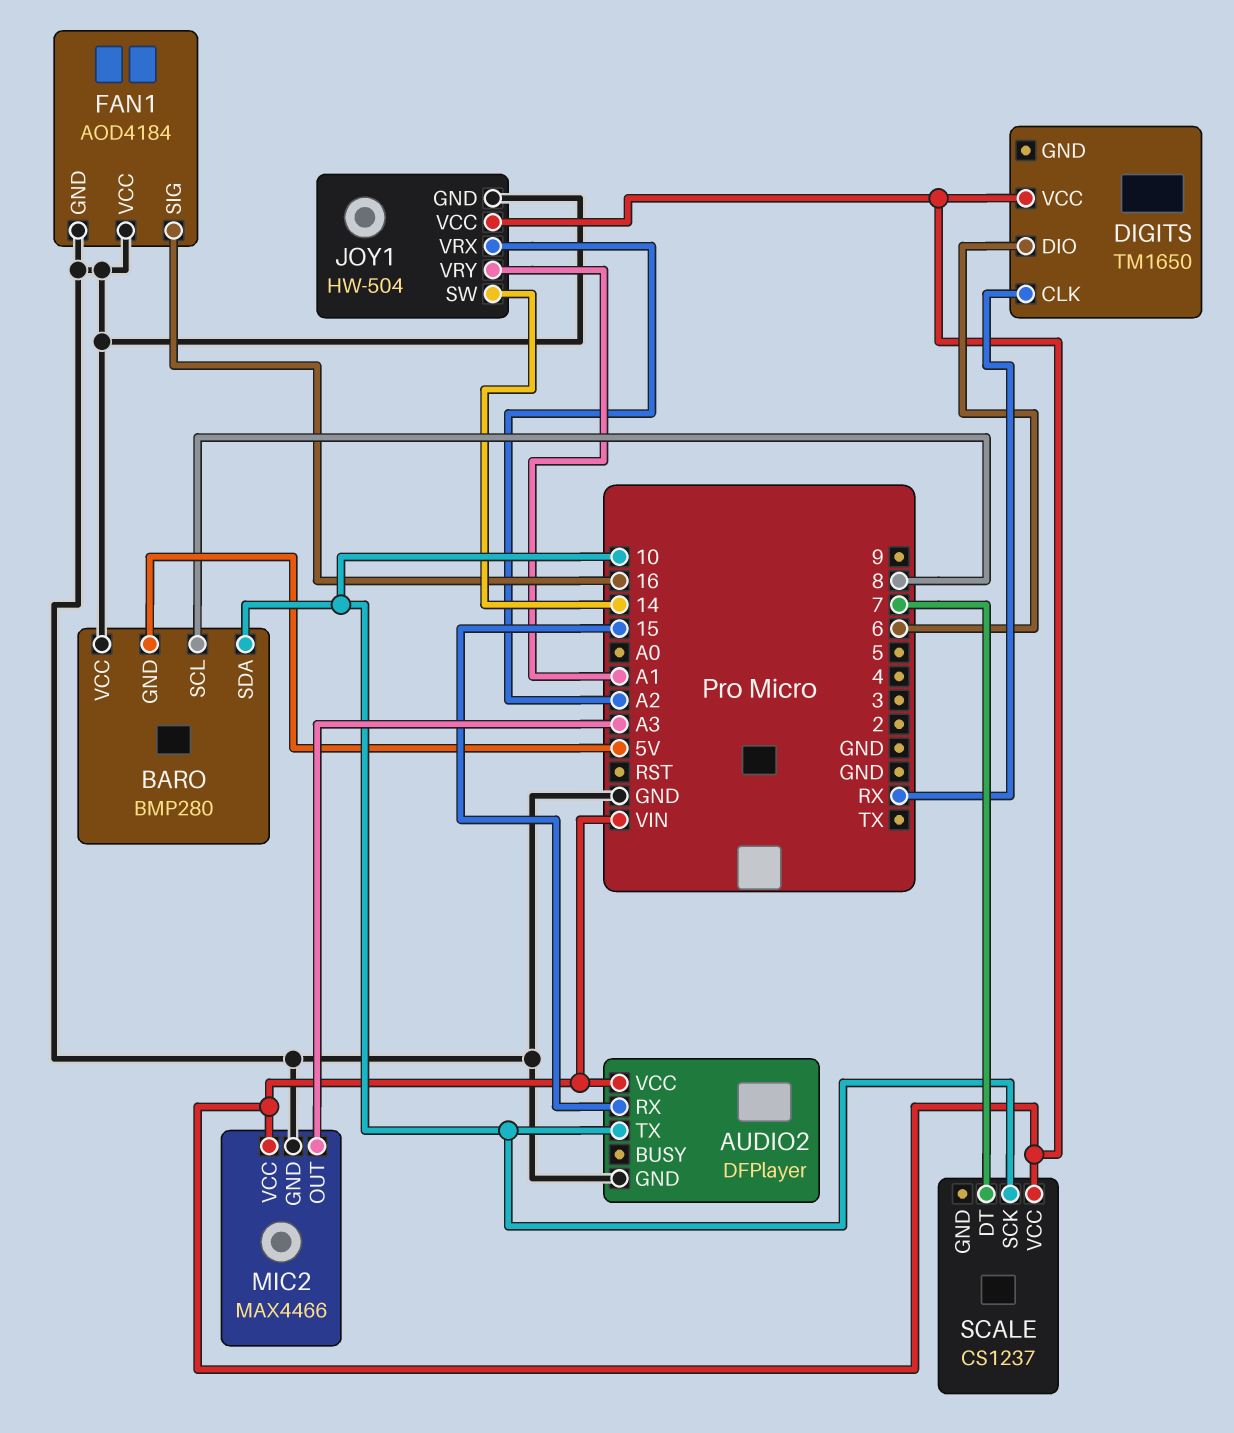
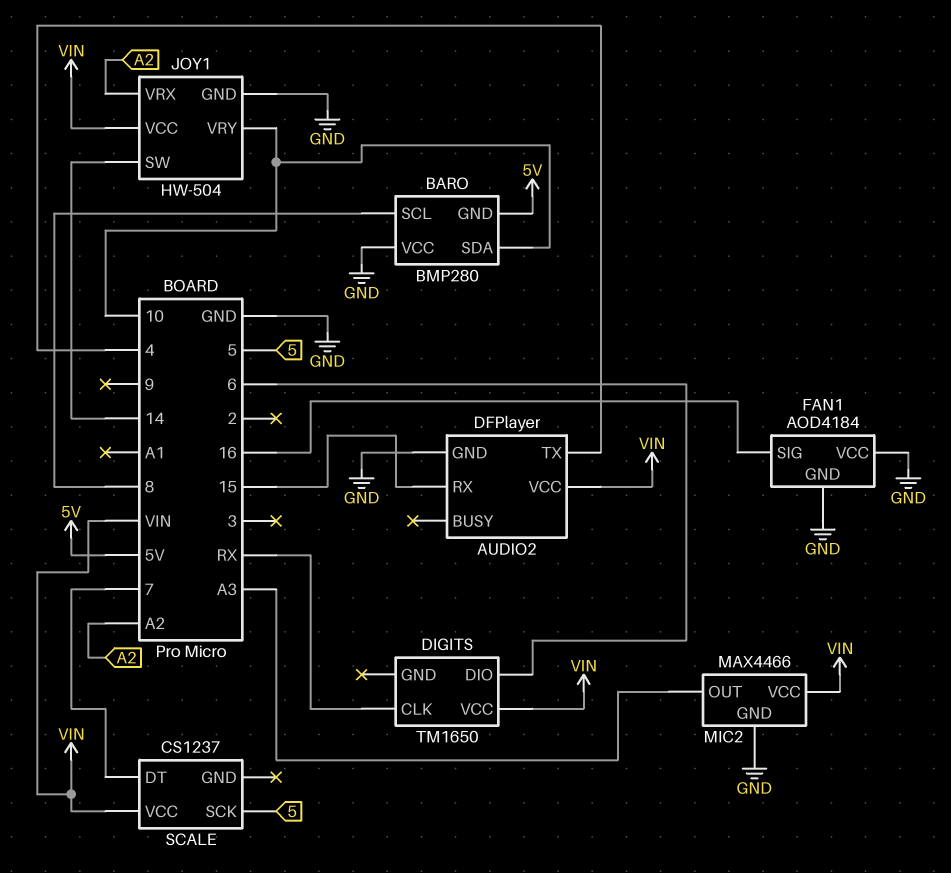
AUDIO2 pin TX: 10 -> 4
JOY1 pin VRY: A1 -> 10
SCALE pin SCK: 10 -> 5

